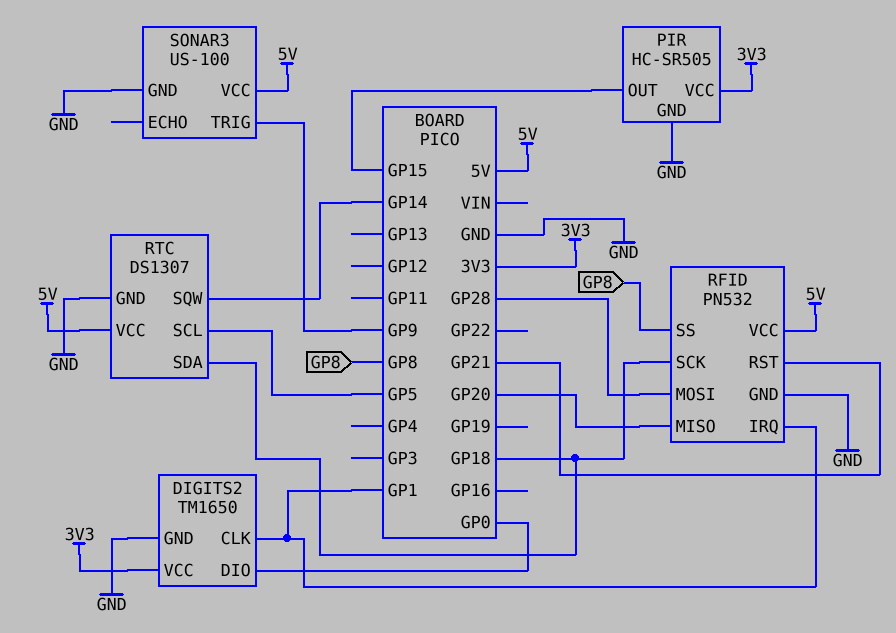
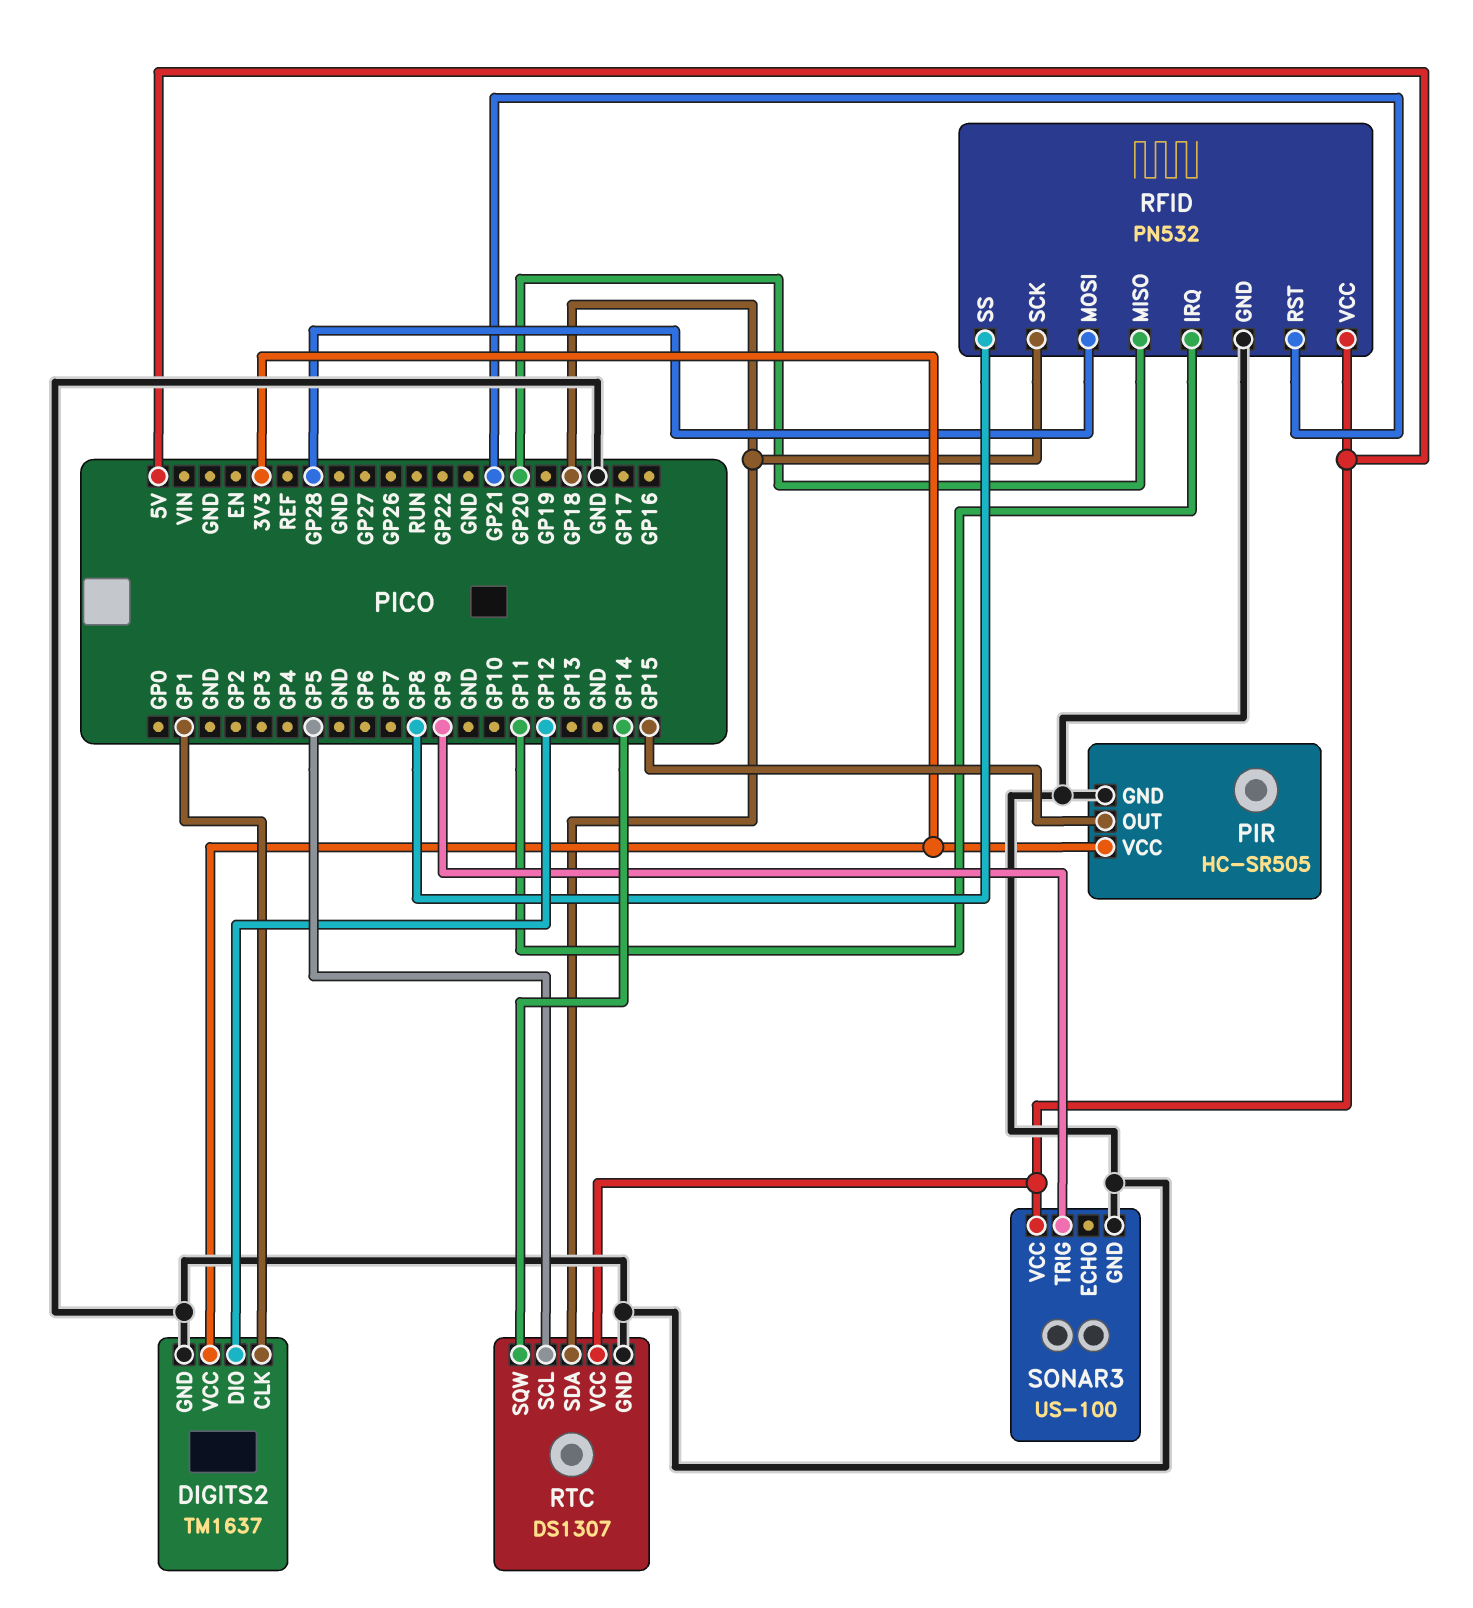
DIGITS2: TM1650 -> TM1637
DIGITS2 pin DIO: GP0 -> GP12
RFID pin IRQ: GP1 -> GP11

